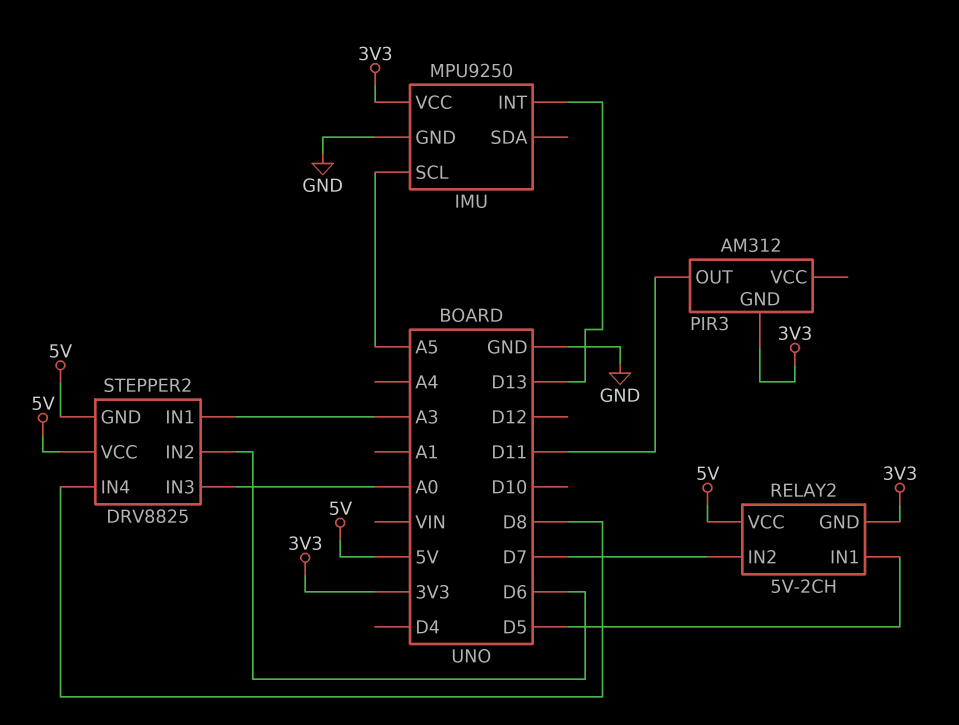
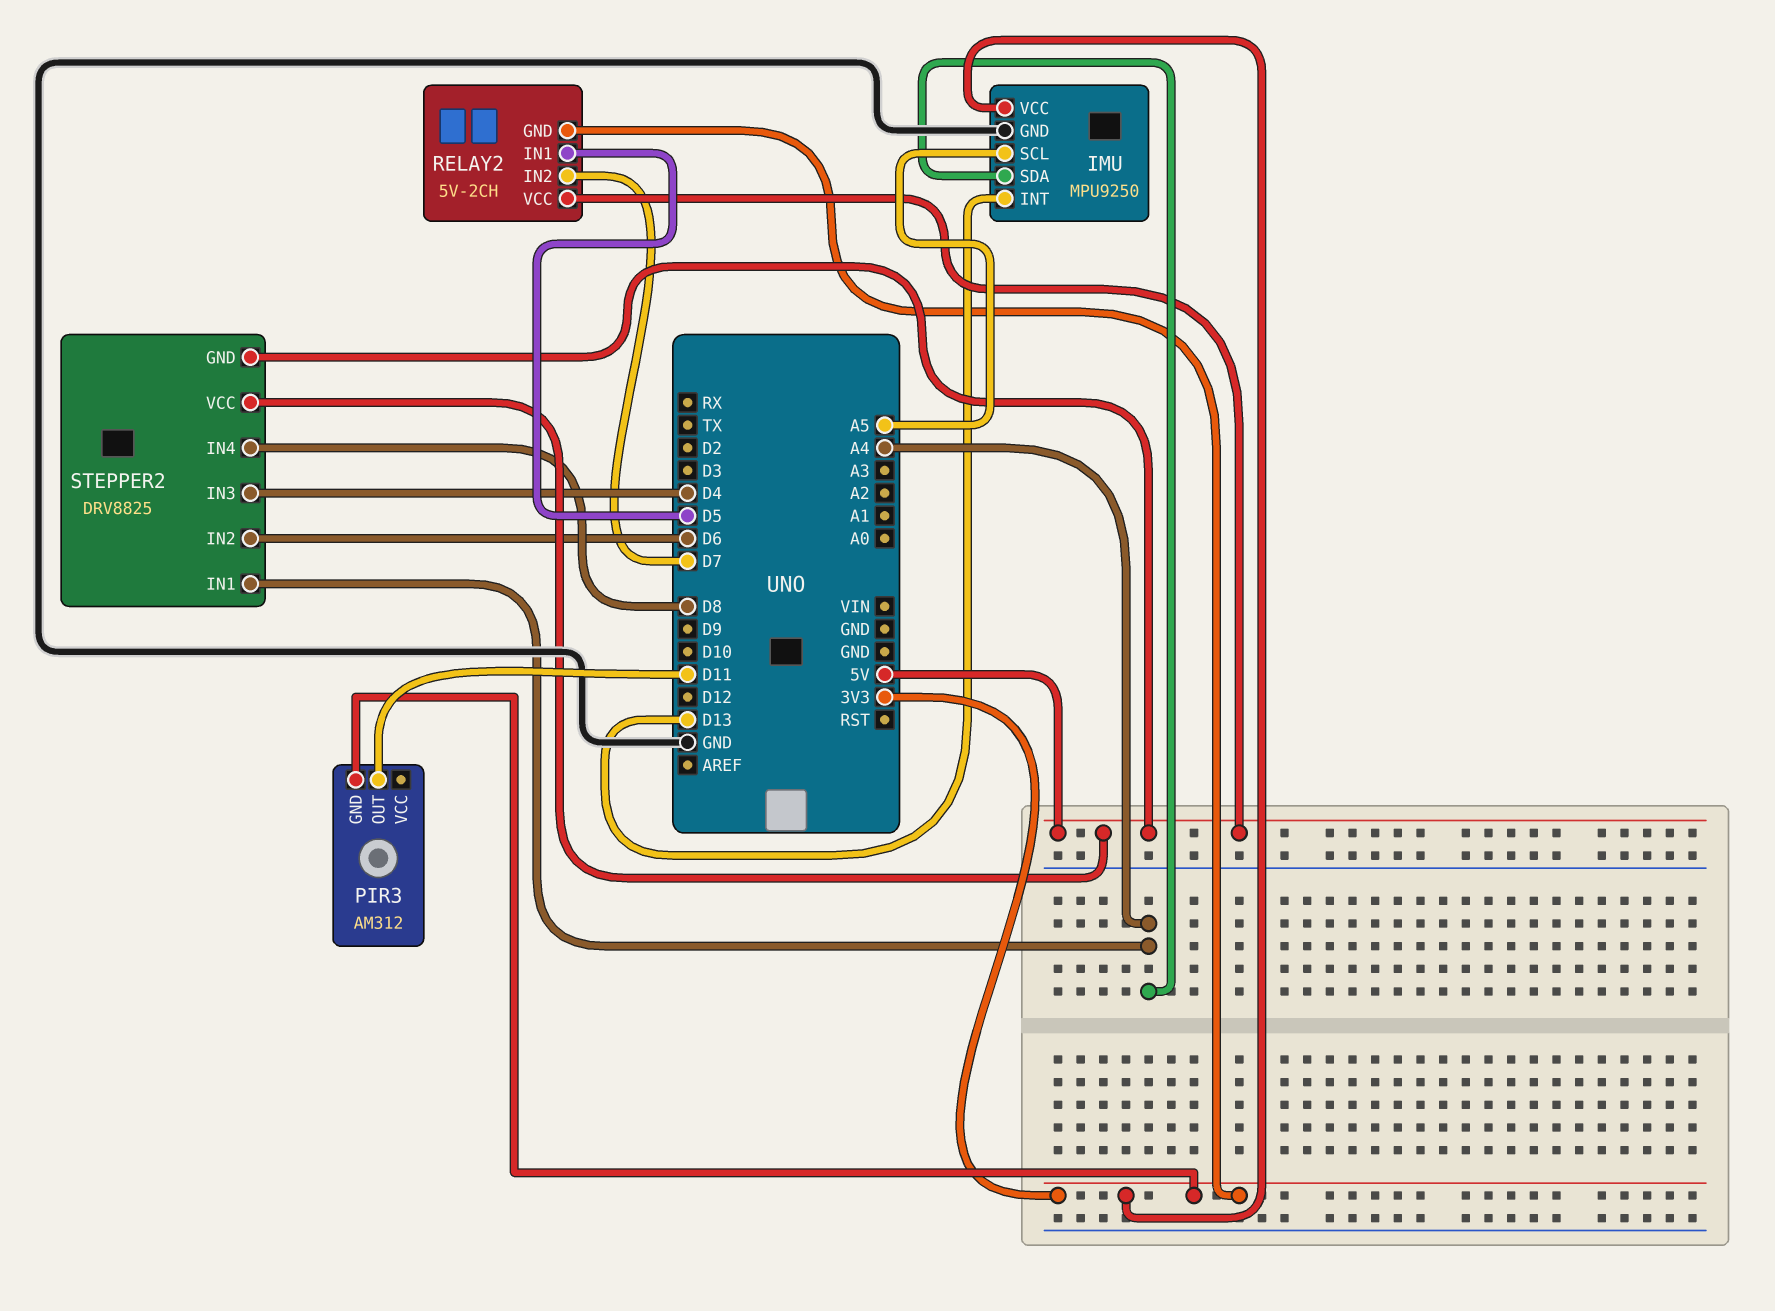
IMU pin SDA: none -> A4
STEPPER2 pin IN1: A3 -> A4
STEPPER2 pin IN3: A0 -> D4

